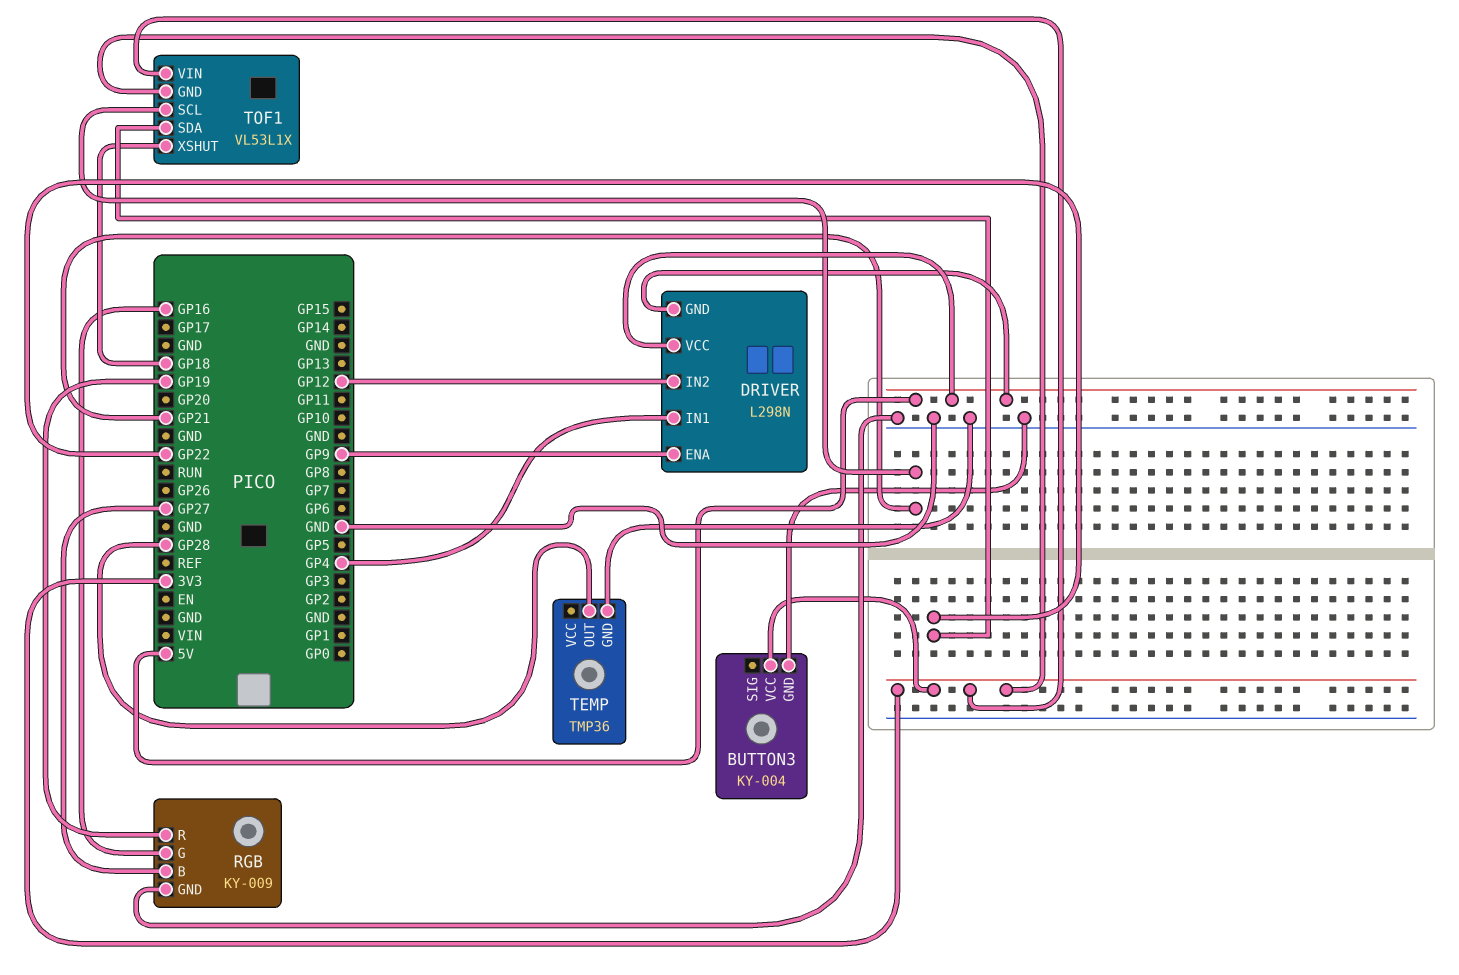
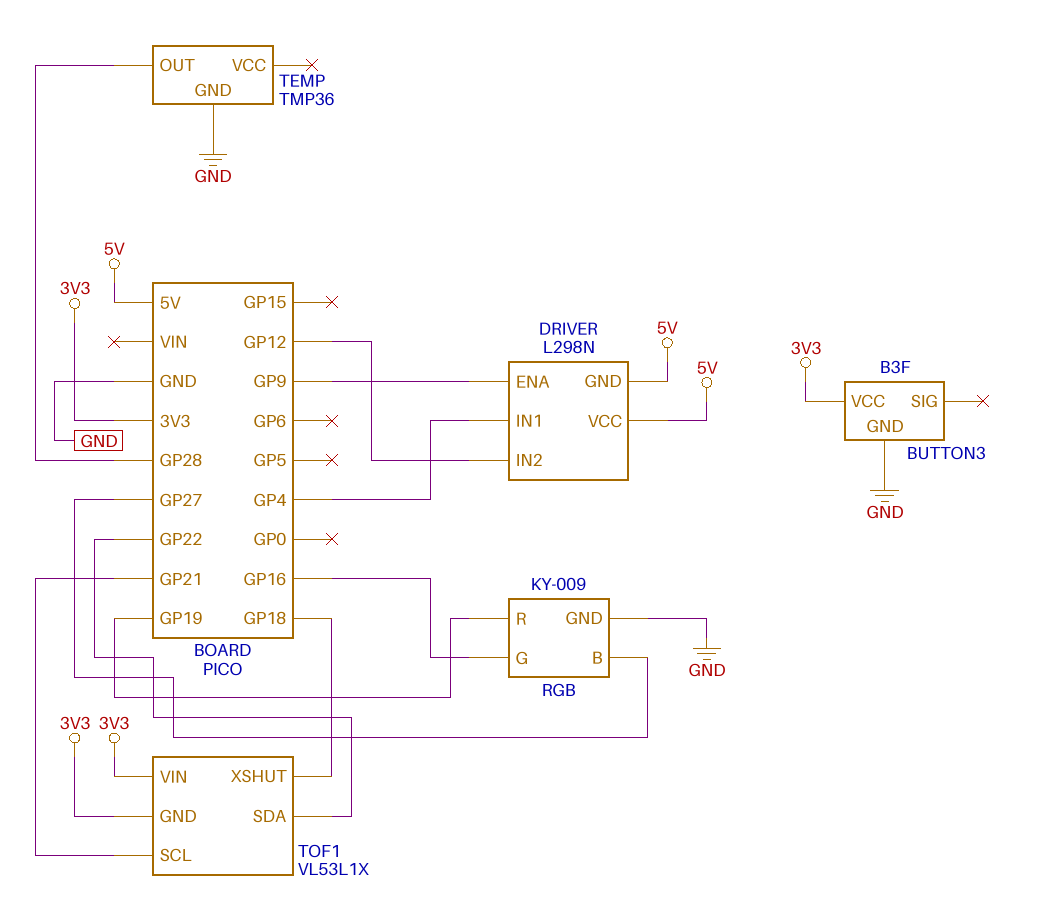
BUTTON3: KY-004 -> B3F

